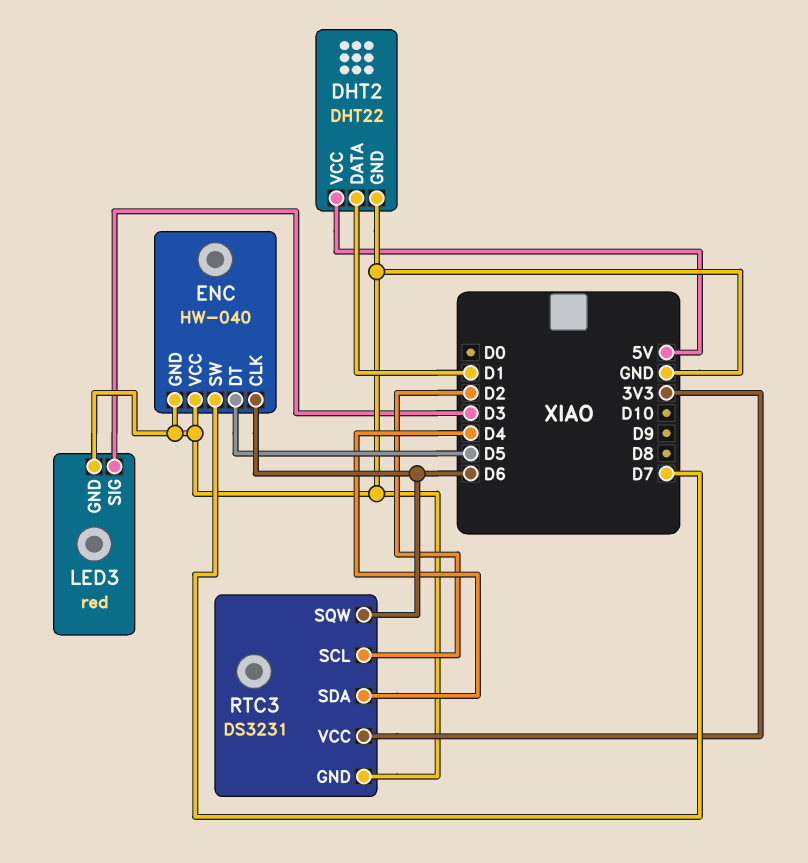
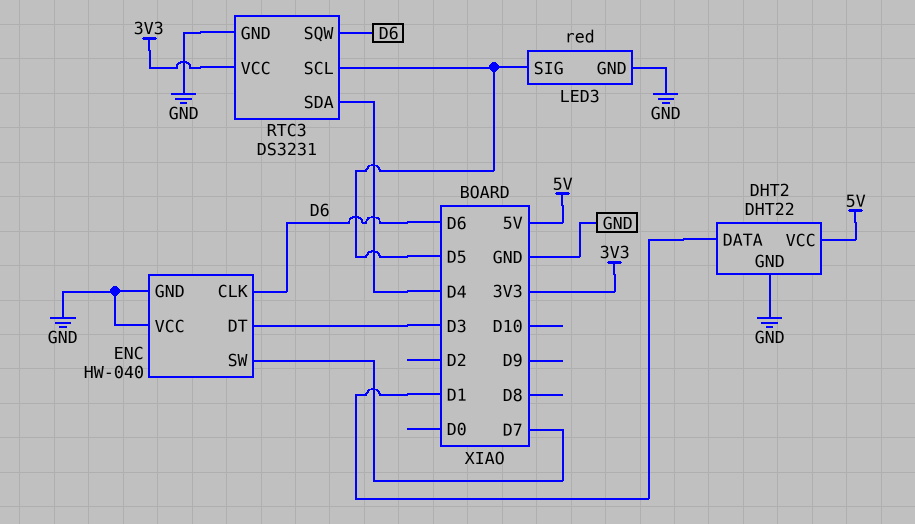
ENC pin DT: D5 -> D3
LED3 pin SIG: D3 -> D5
RTC3 pin SCL: D2 -> D5

